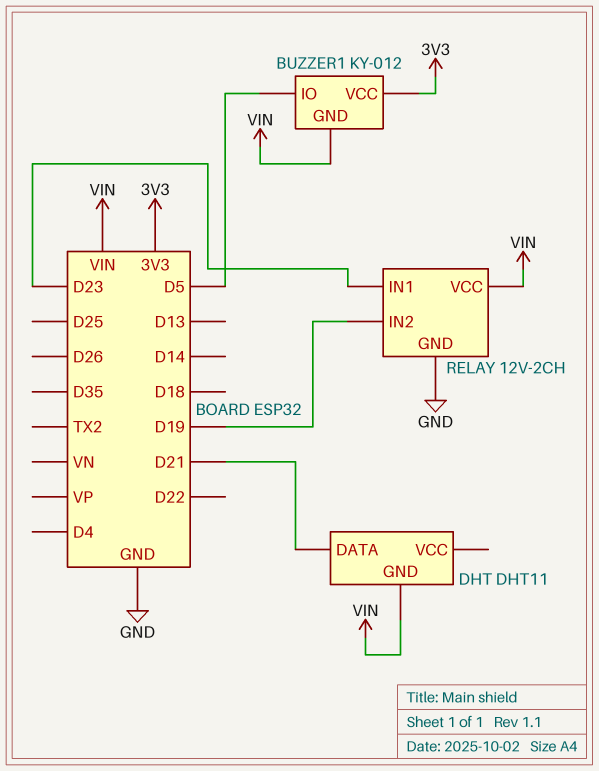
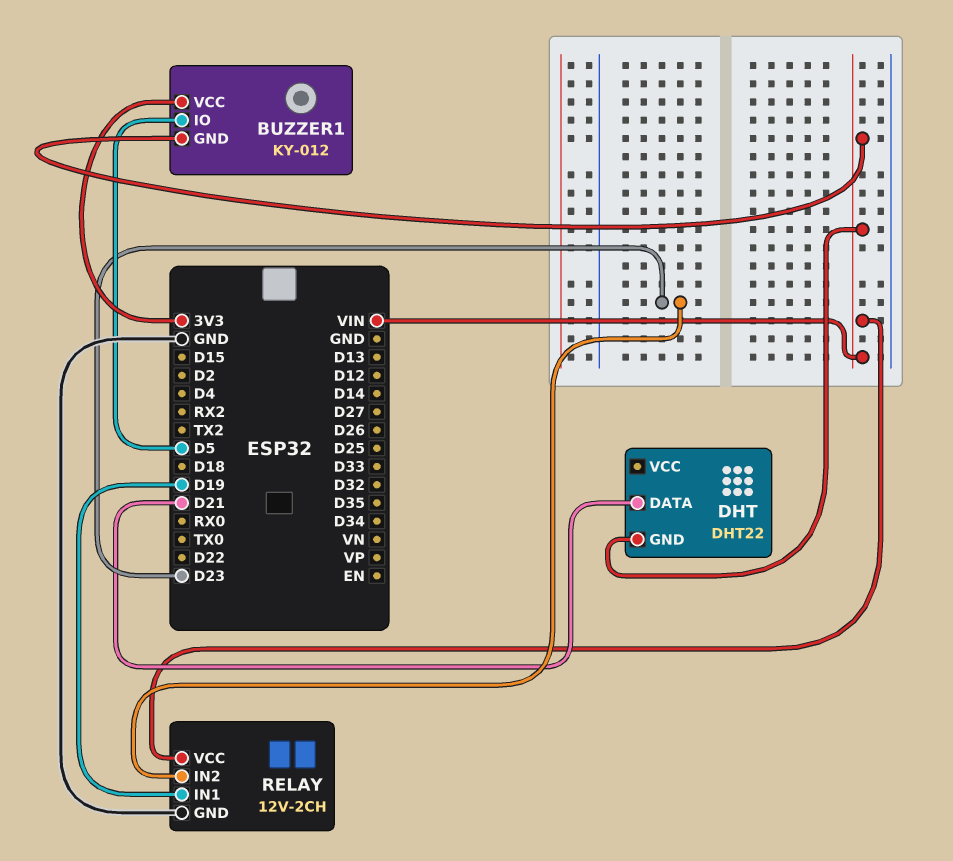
DHT: DHT11 -> DHT22
RELAY pin IN1: D23 -> D19
RELAY pin IN2: D19 -> D23

